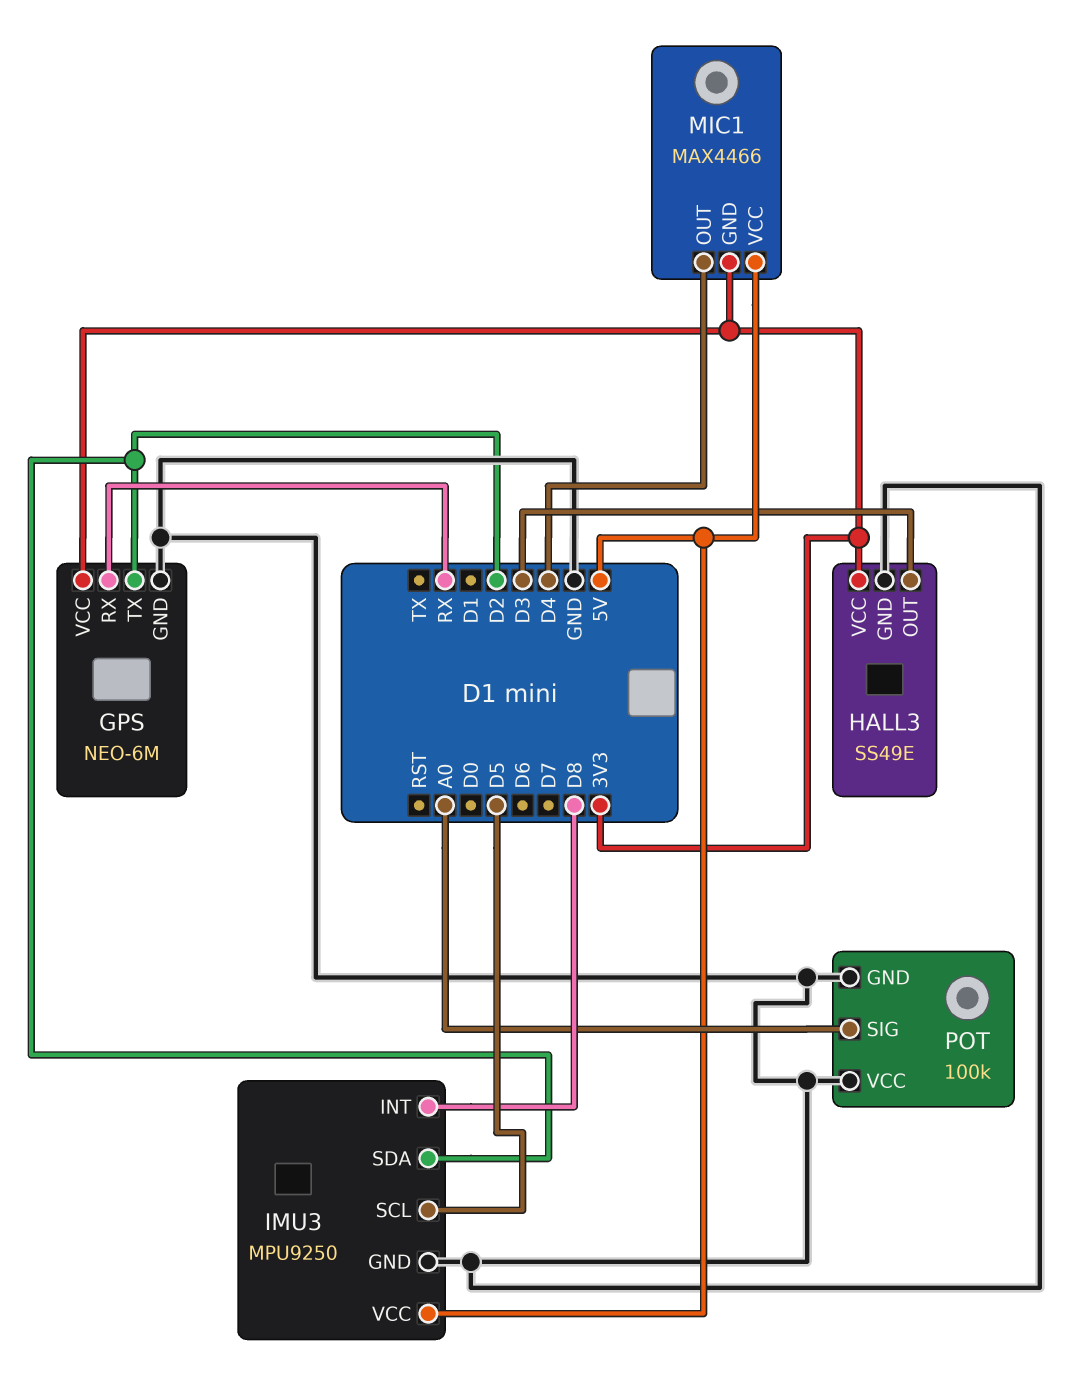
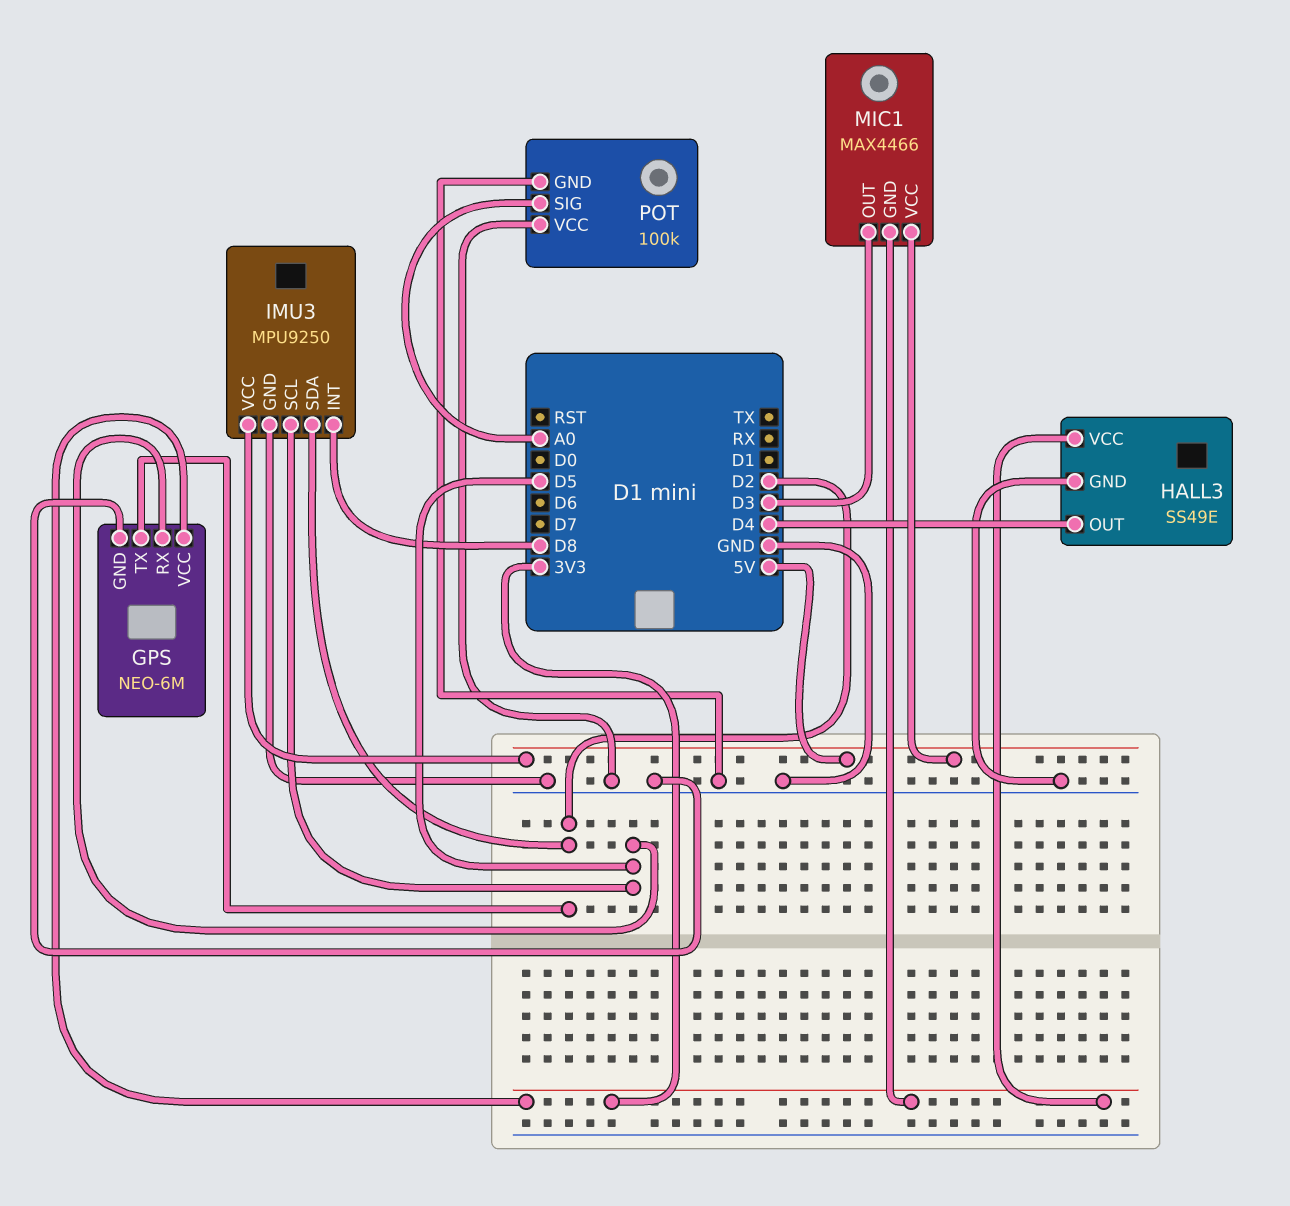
GPS pin RX: RX -> D5
HALL3 pin OUT: D3 -> D4
MIC1 pin OUT: D4 -> D3

